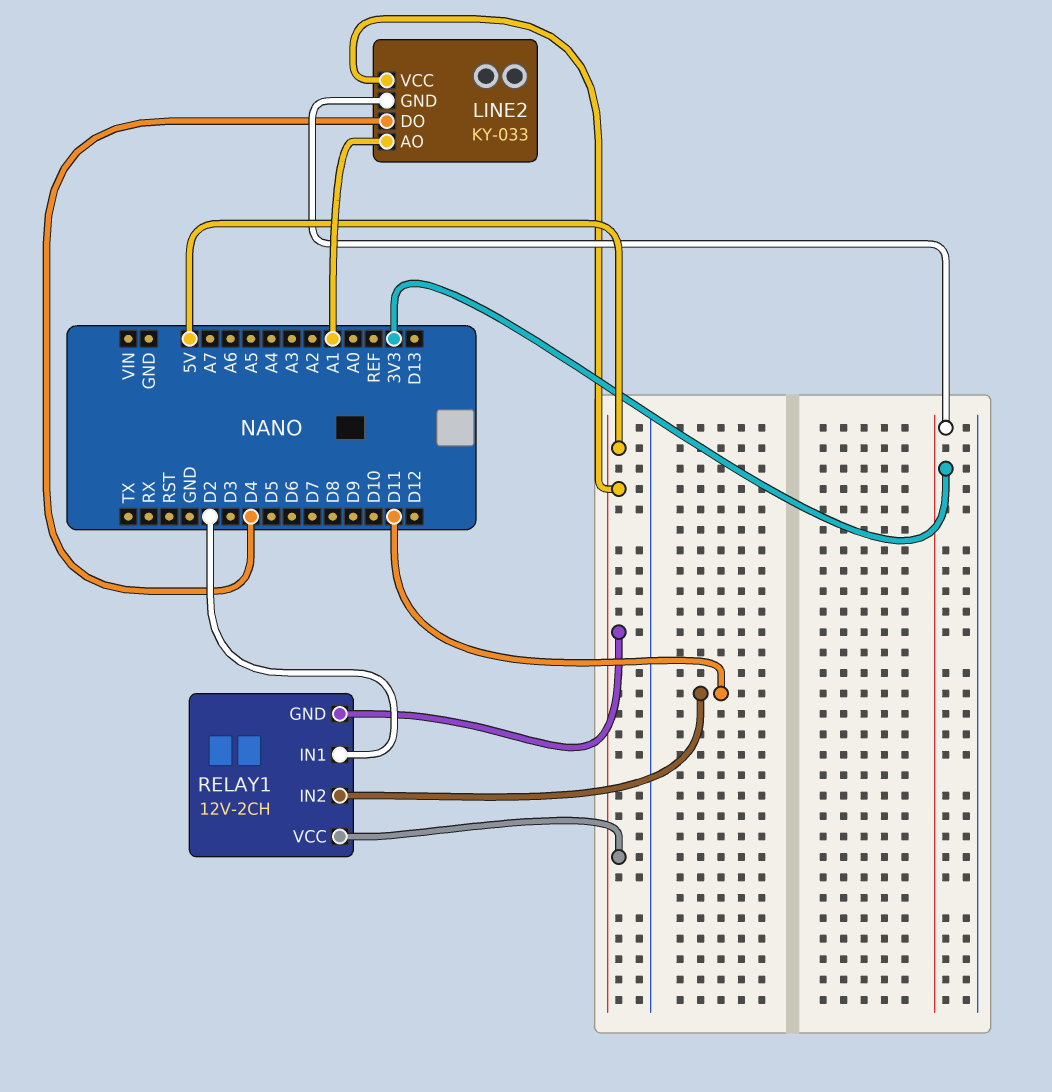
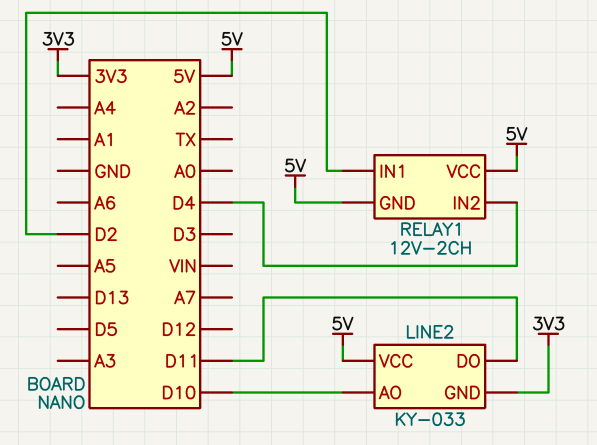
LINE2 pin AO: A1 -> D10
LINE2 pin DO: D4 -> D11
RELAY1 pin IN2: D11 -> D4

